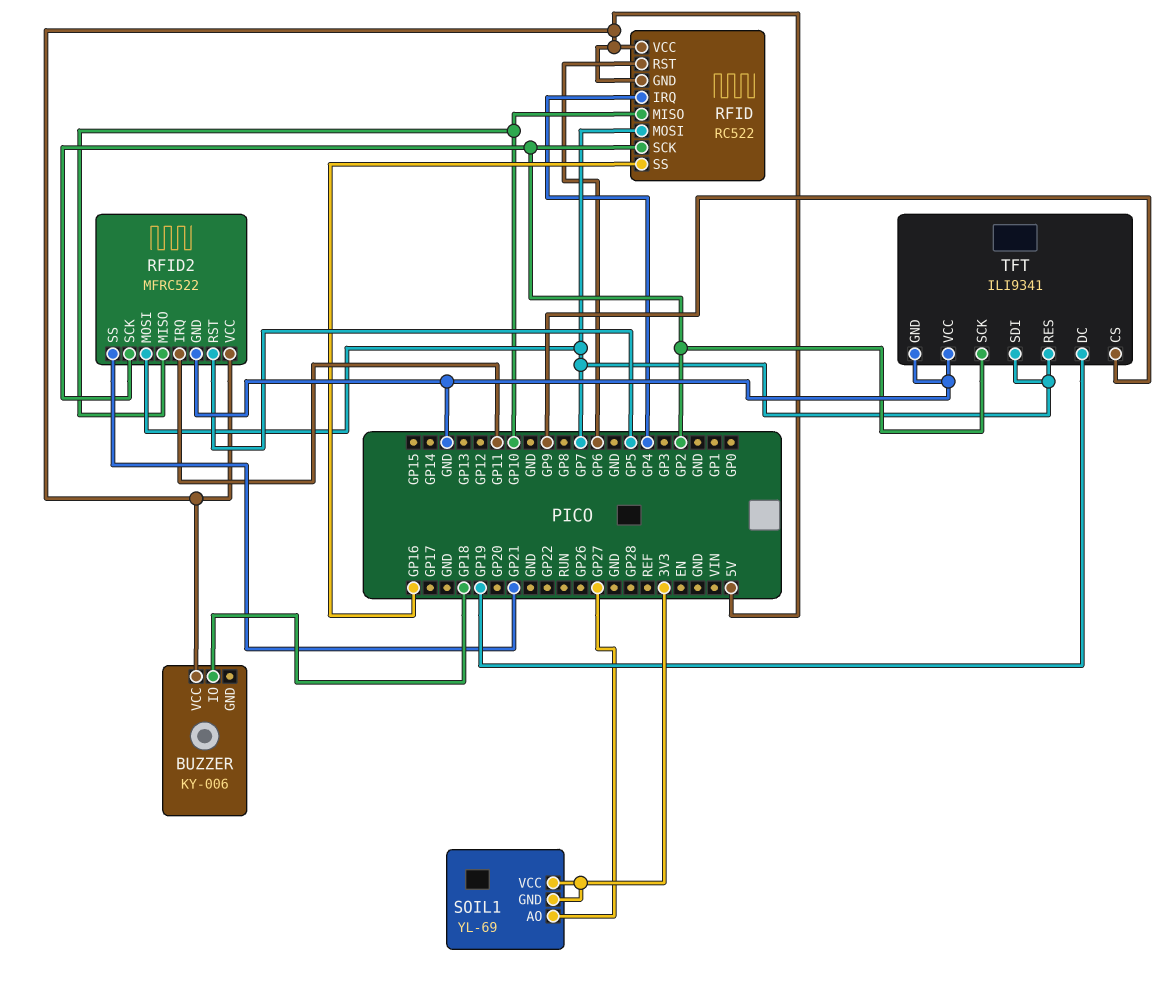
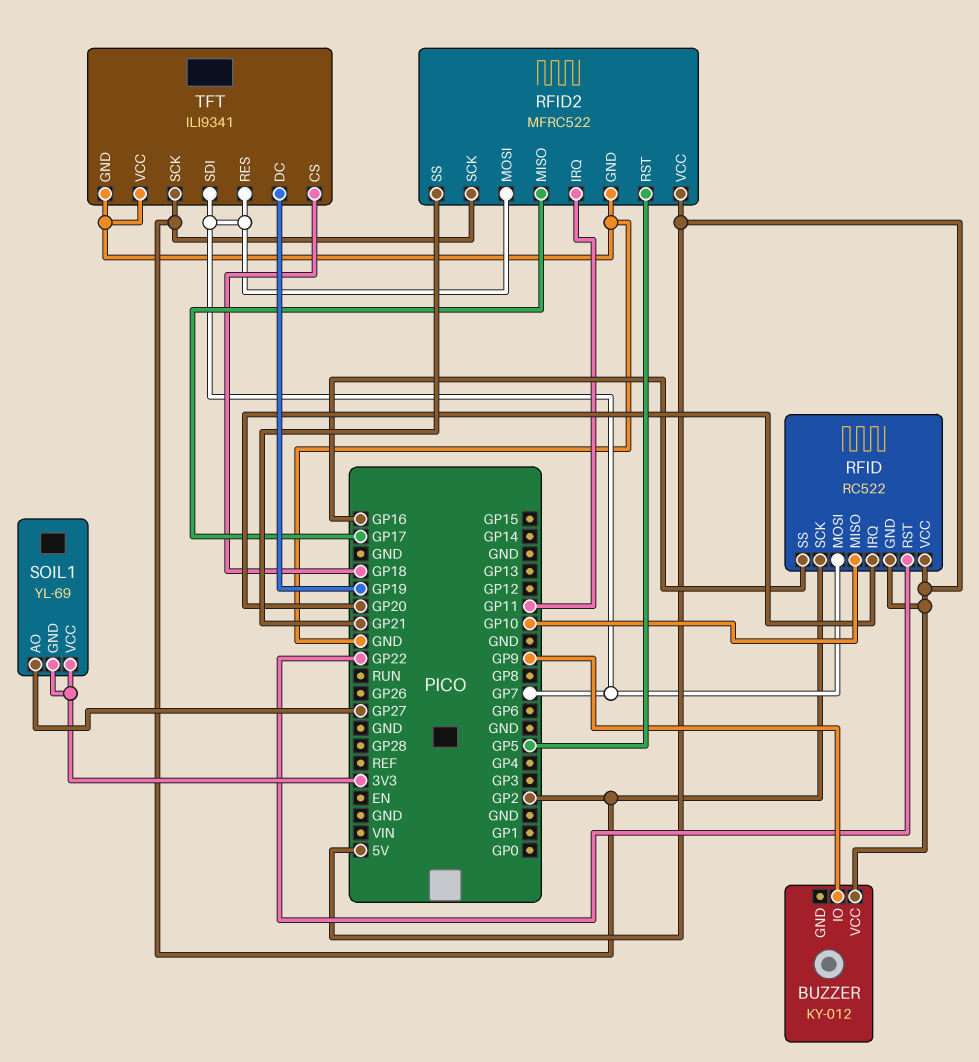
BUZZER: KY-006 -> KY-012
BUZZER pin IO: GP18 -> GP9
RFID pin IRQ: GP4 -> GP20
RFID pin RST: GP6 -> GP22
RFID2 pin MISO: GP10 -> GP17
TFT pin CS: GP9 -> GP18

